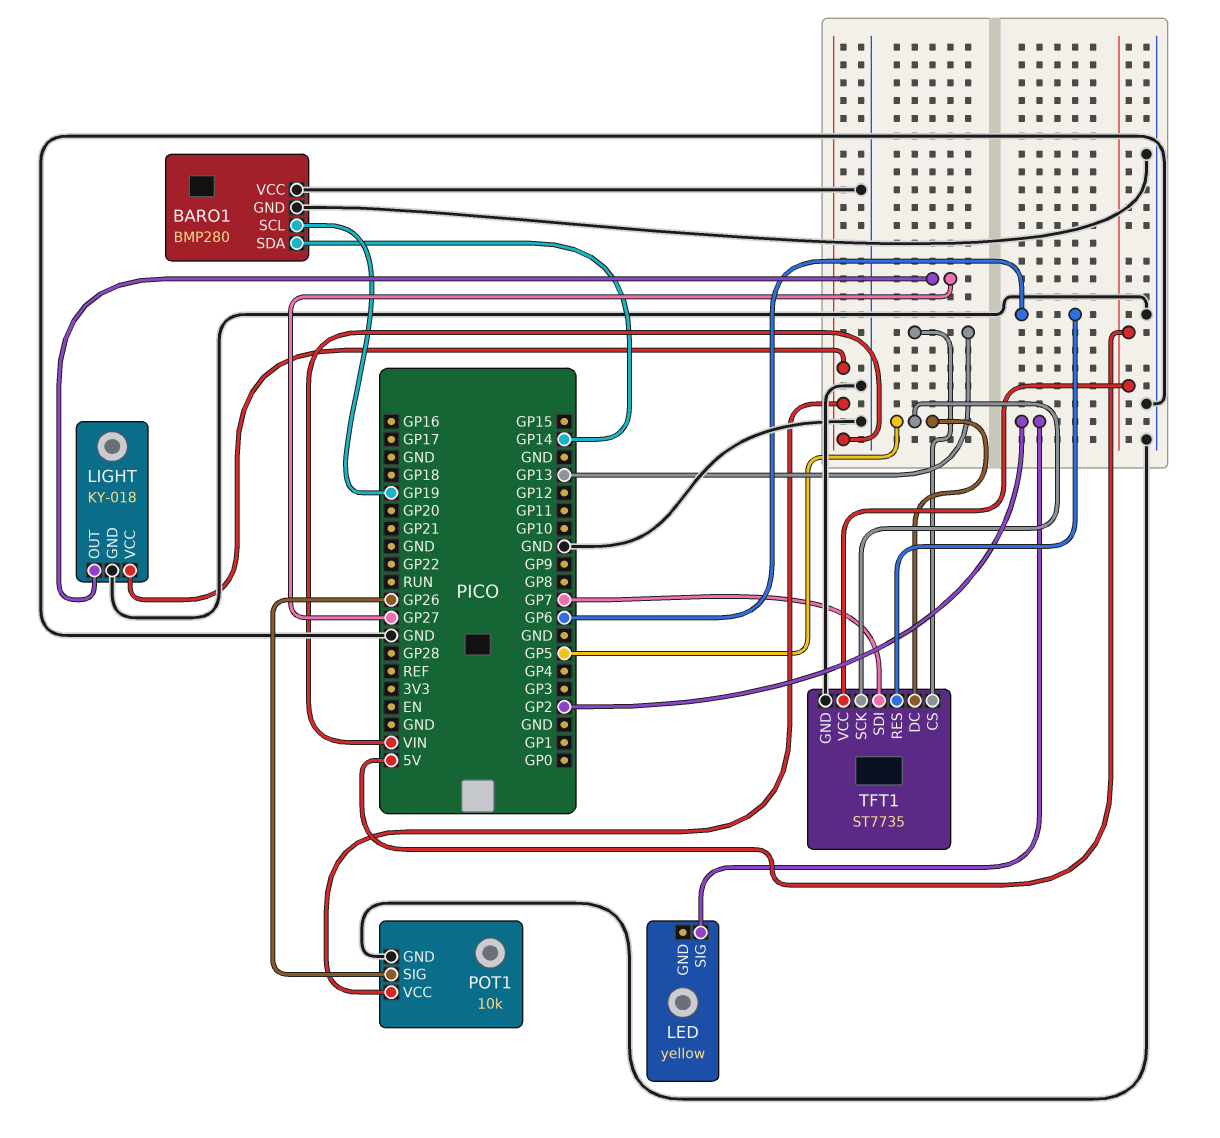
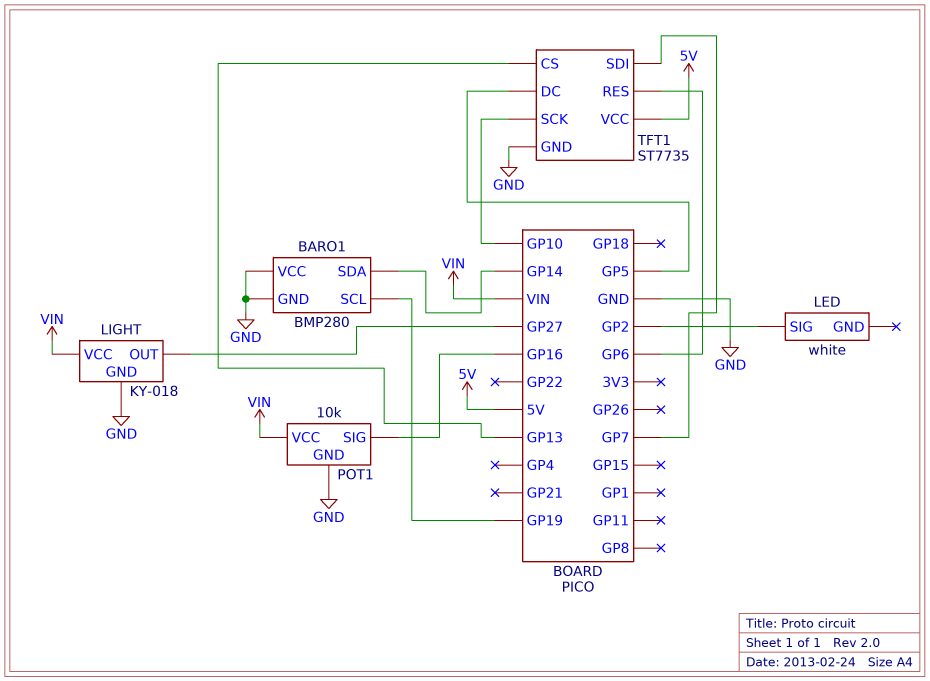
LED: yellow -> white
POT1 pin SIG: GP26 -> GP16
TFT1 pin SCK: GP5 -> GP10

